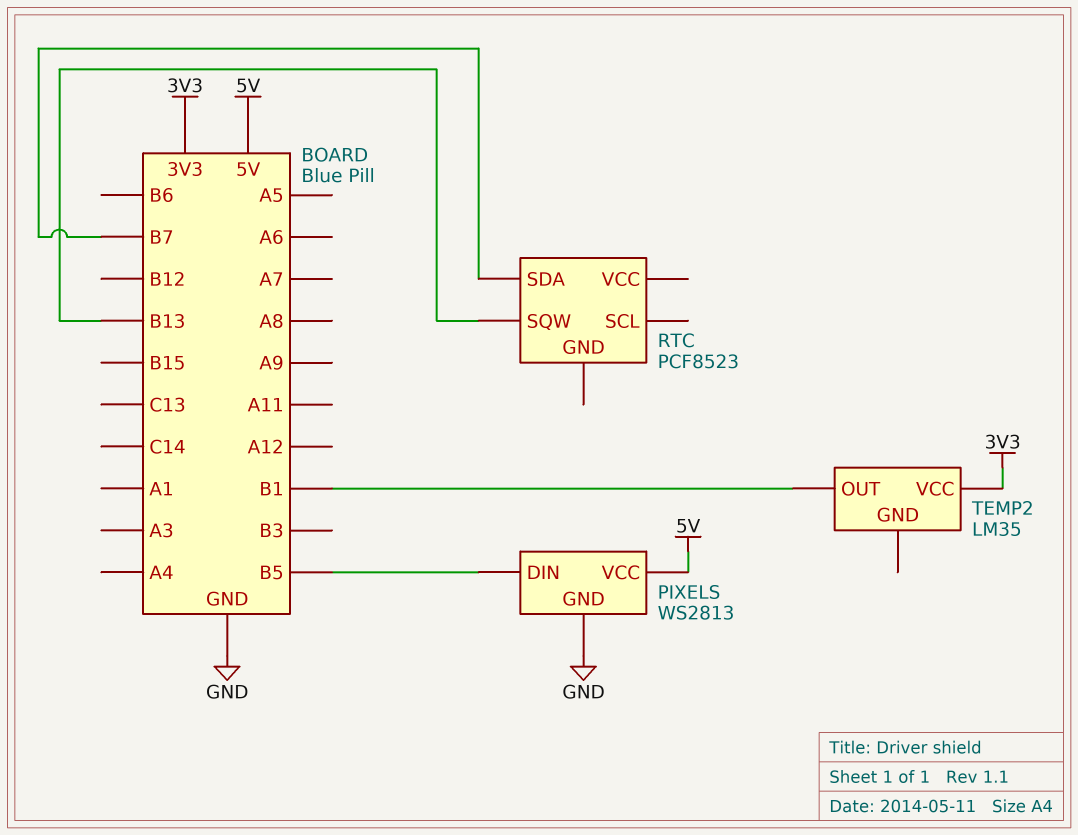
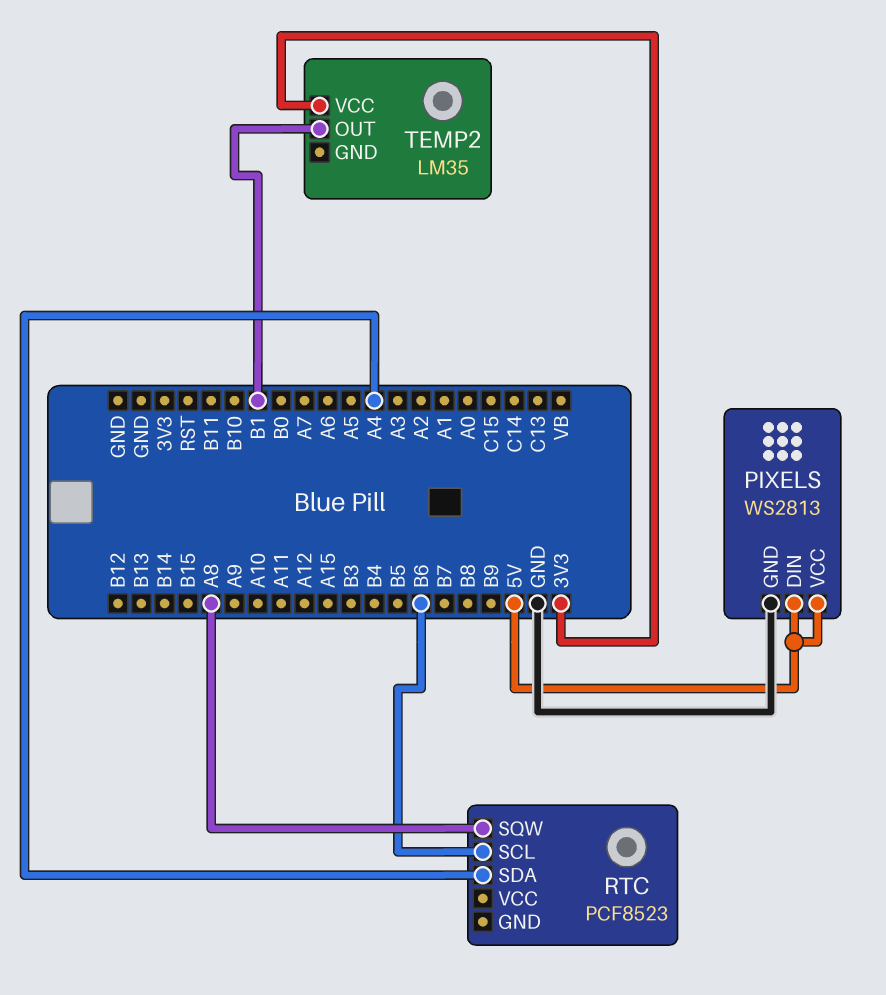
PIXELS pin DIN: B5 -> 5V
RTC pin SCL: none -> B6
RTC pin SDA: B7 -> A4
RTC pin SQW: B13 -> A8

